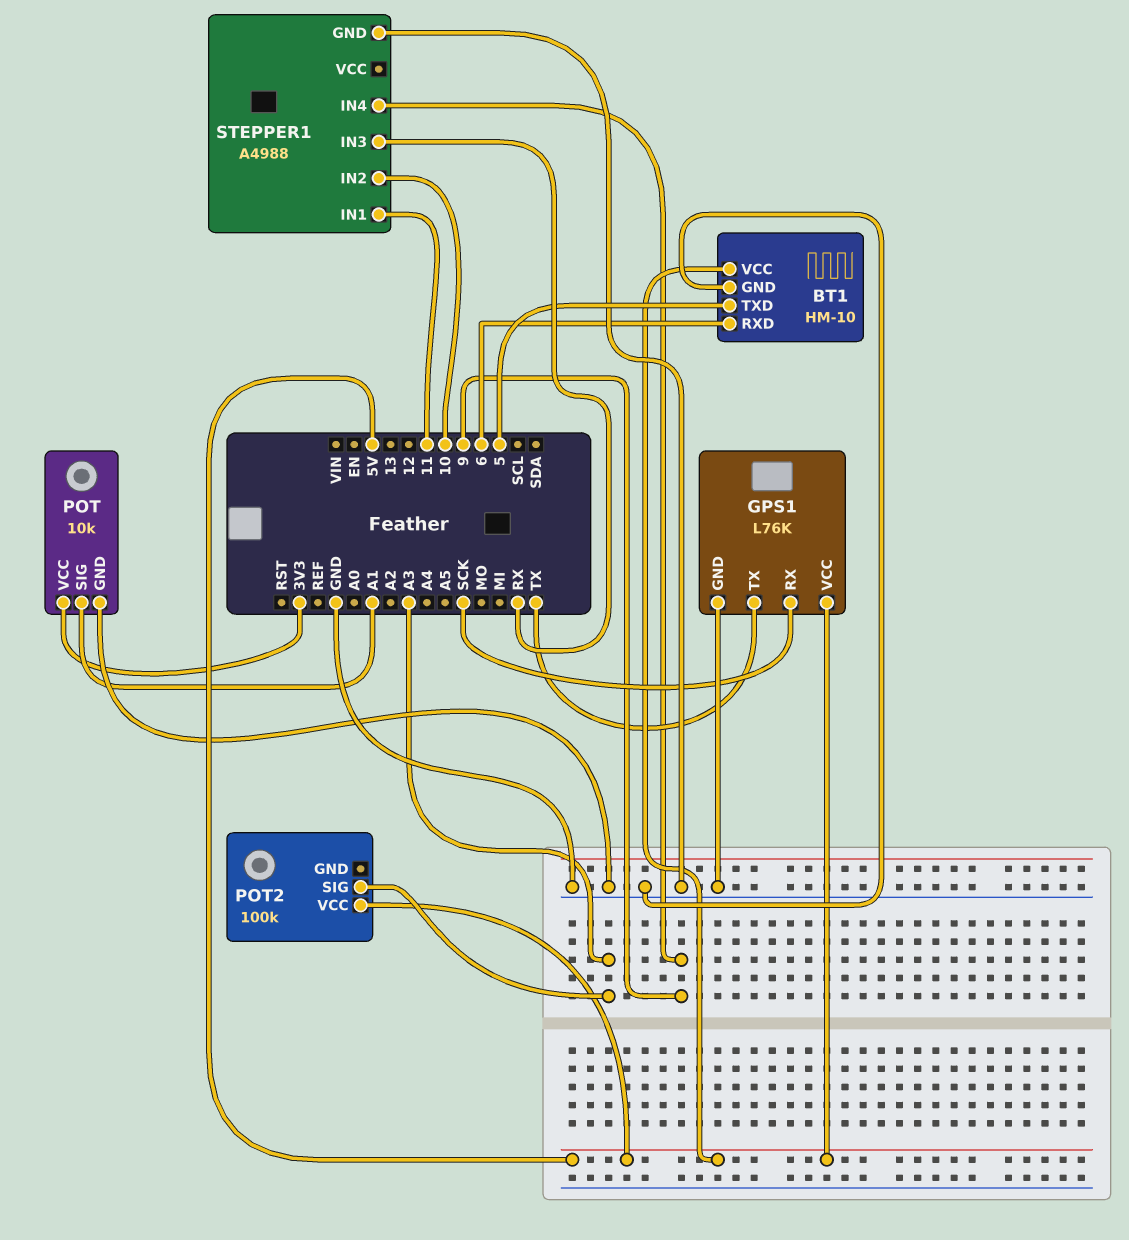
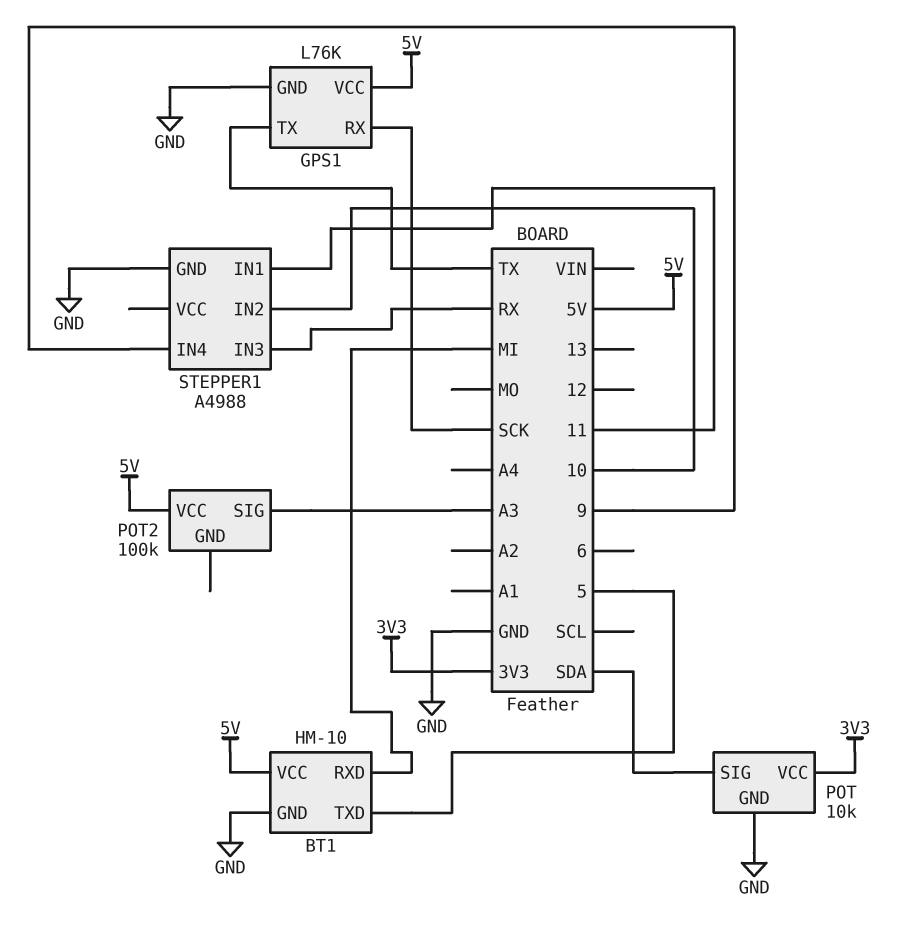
BT1 pin RXD: 6 -> MI
POT pin SIG: A1 -> SDA

